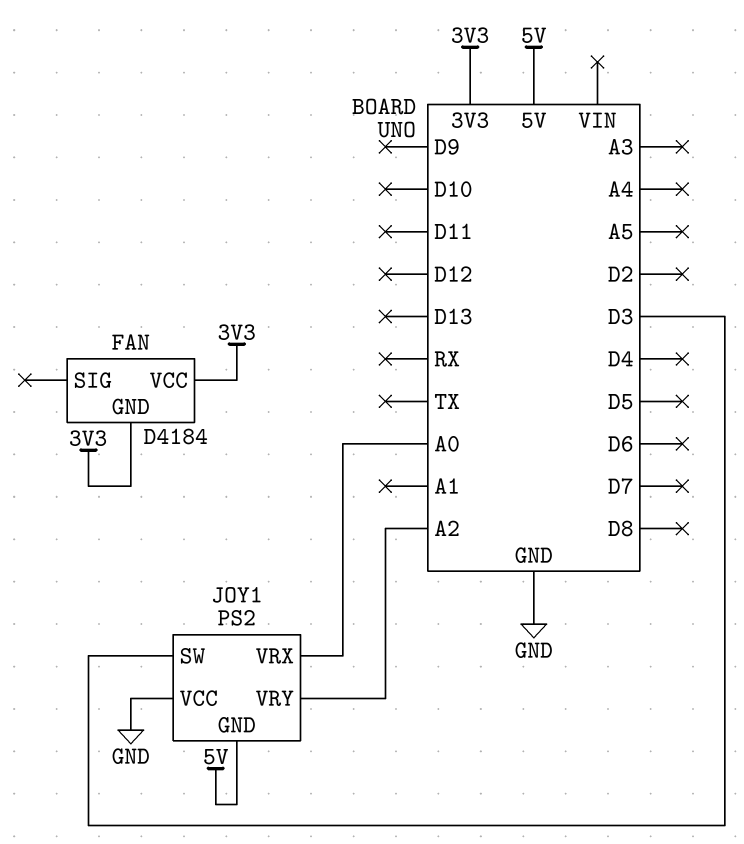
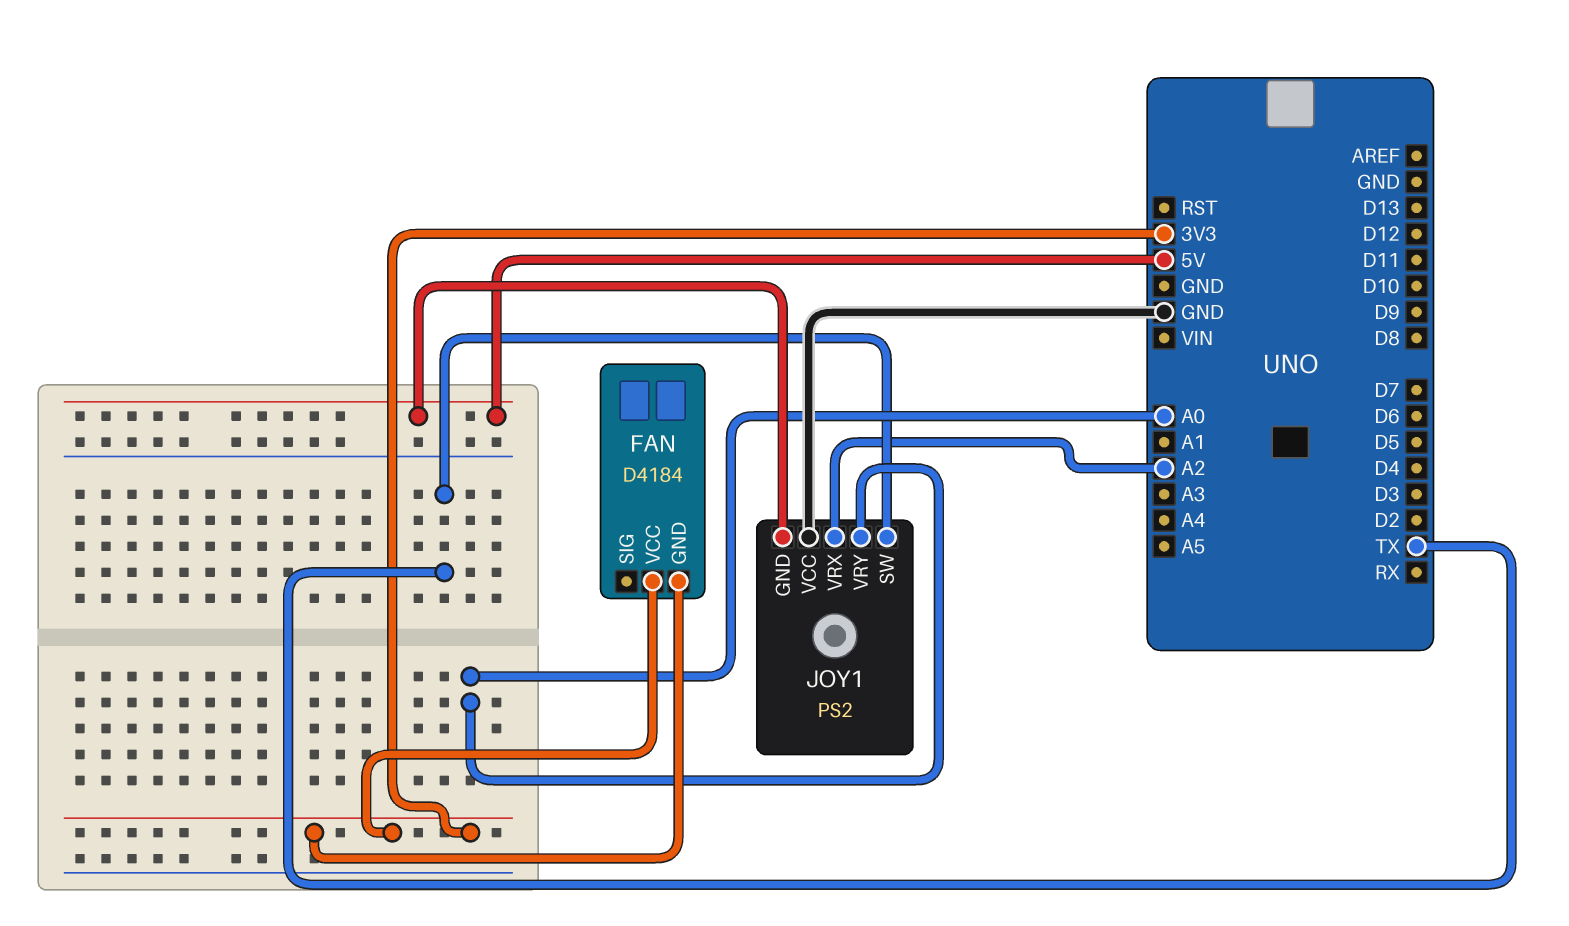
JOY1 pin SW: D3 -> TX
JOY1 pin VRX: A0 -> A2
JOY1 pin VRY: A2 -> A0

